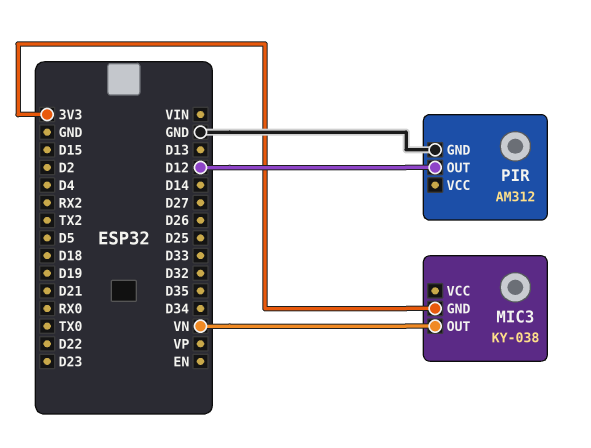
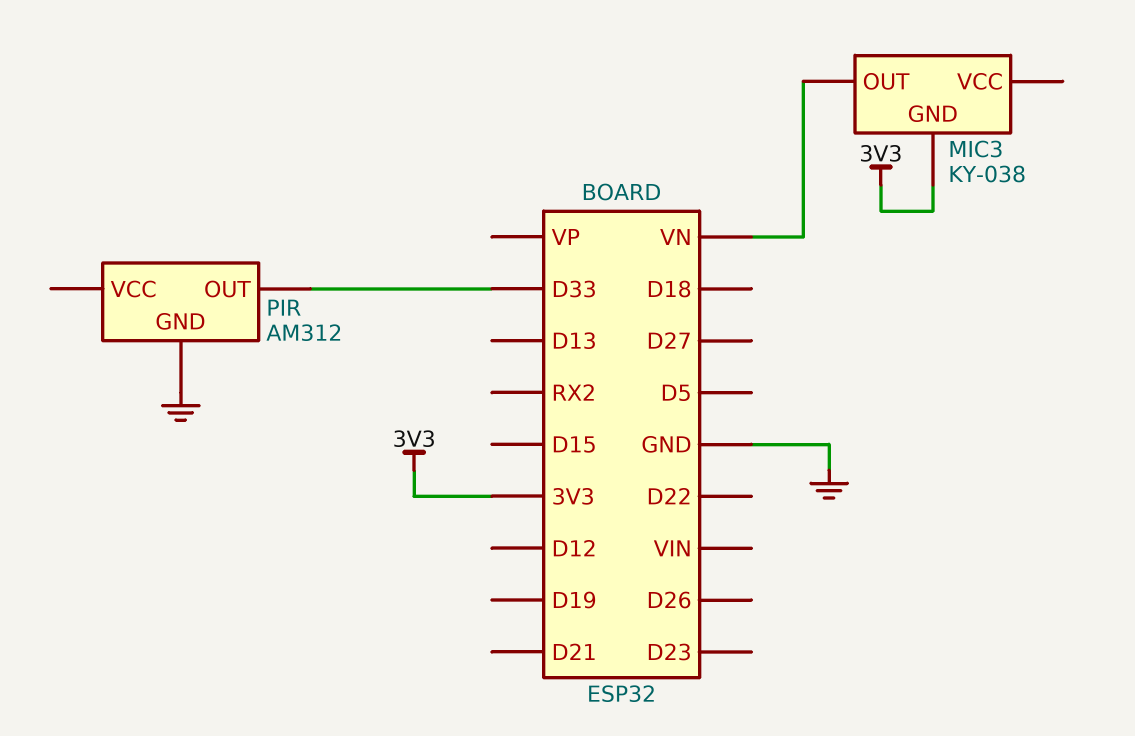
PIR pin OUT: D12 -> D33

